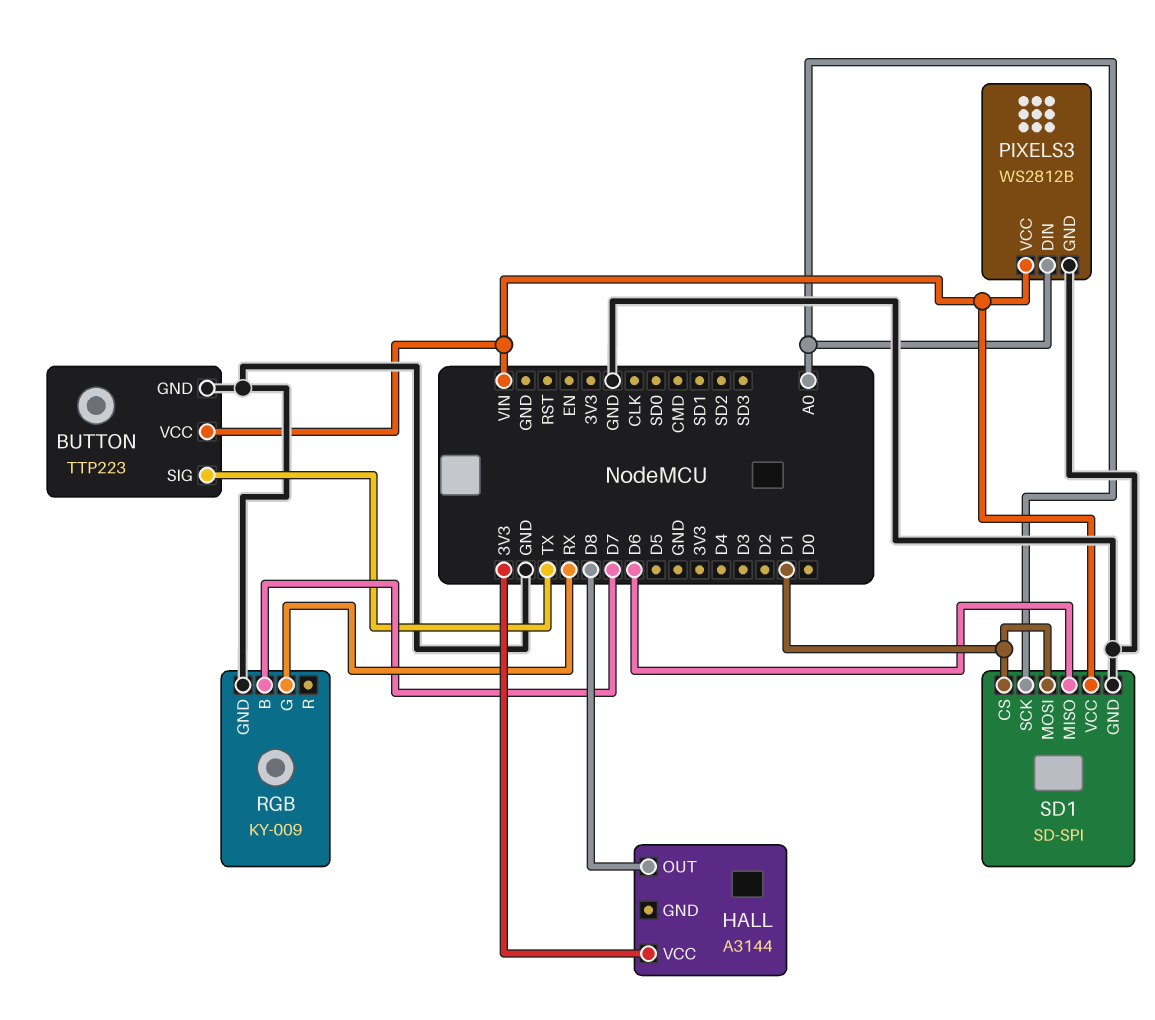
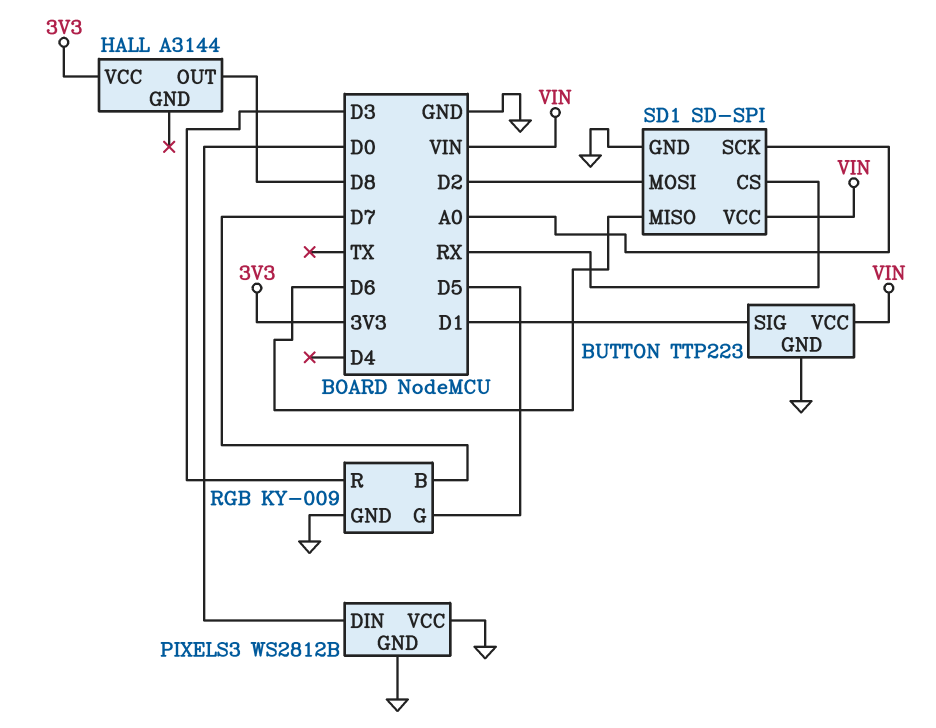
BUTTON pin SIG: TX -> D1
PIXELS3 pin DIN: A0 -> D0
PIXELS3 pin VCC: VIN -> GND
RGB pin G: RX -> D5
RGB pin R: none -> D3
SD1 pin CS: D1 -> RX
SD1 pin MOSI: D1 -> D2

